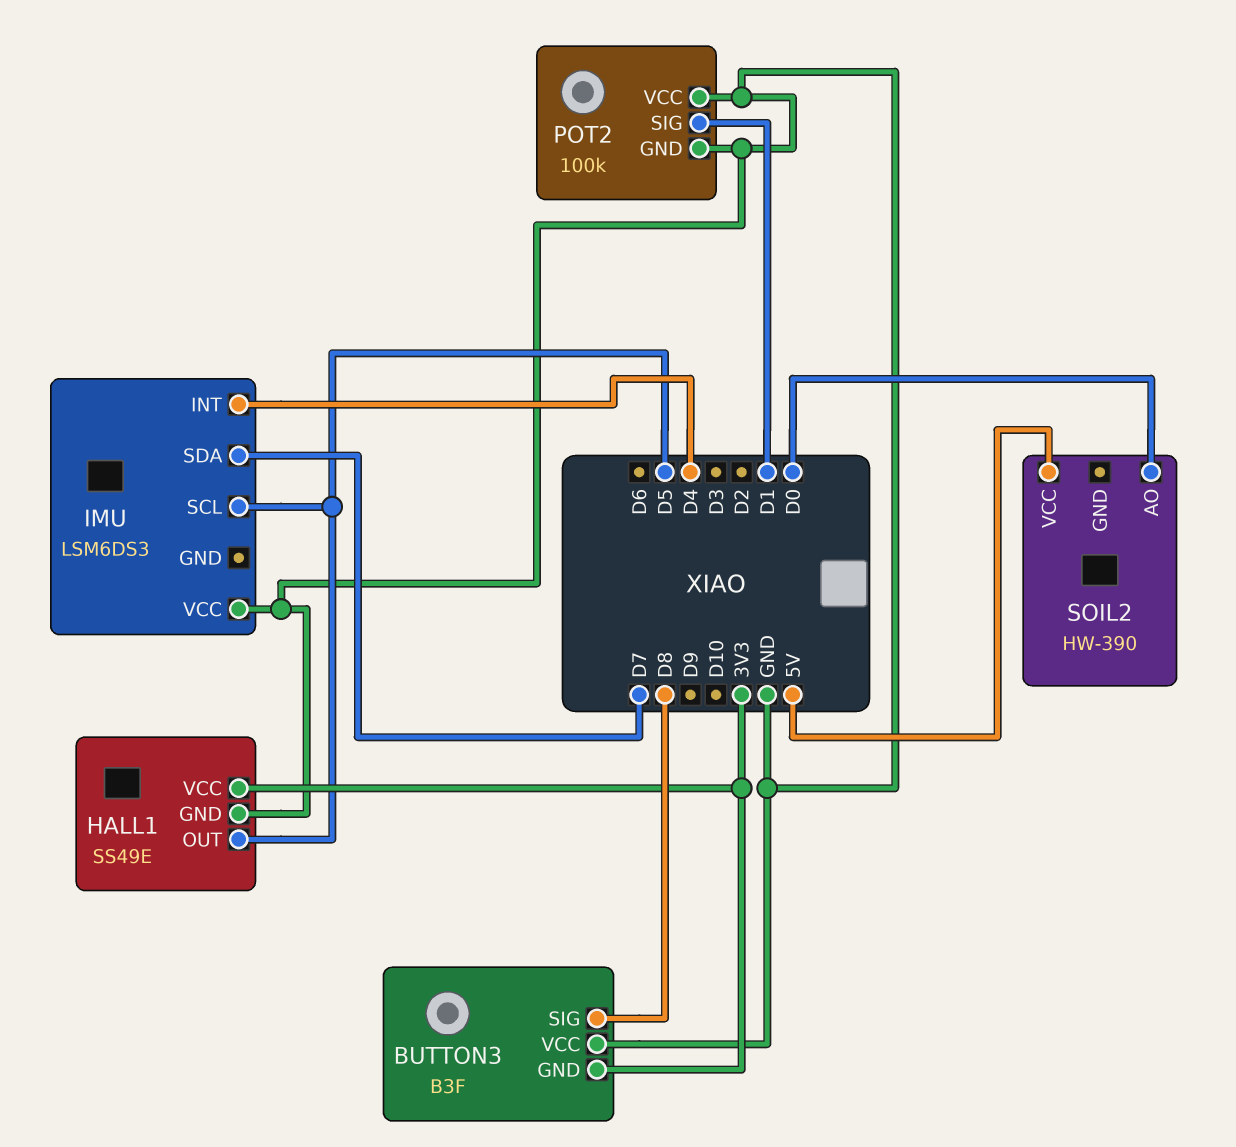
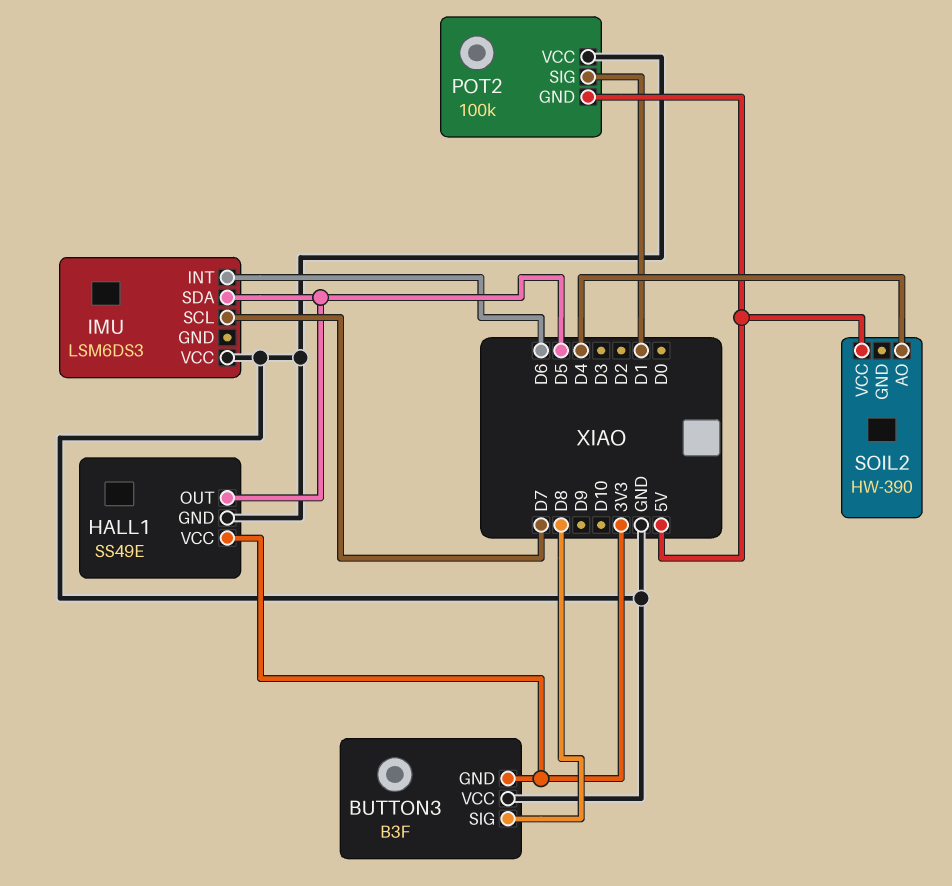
IMU pin INT: D4 -> D6
IMU pin SCL: D5 -> D7
IMU pin SDA: D7 -> D5
POT2 pin GND: GND -> 5V
SOIL2 pin AO: D0 -> D4

